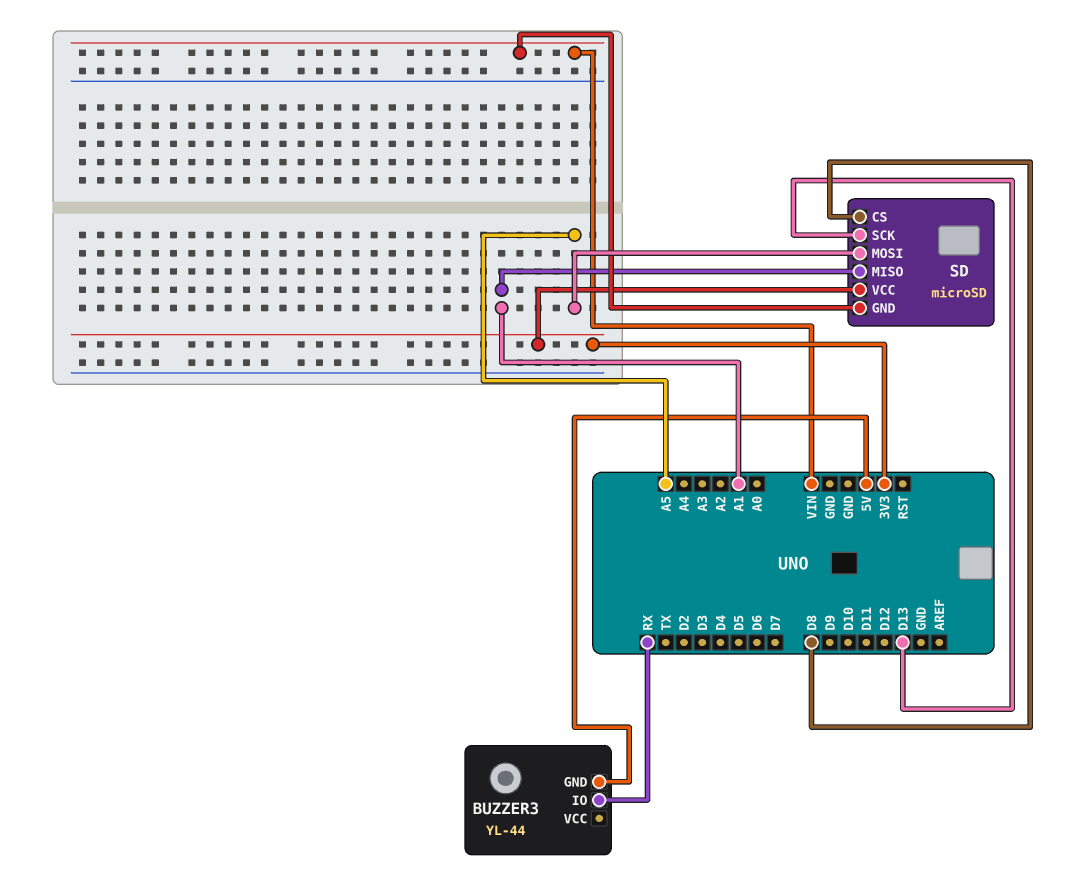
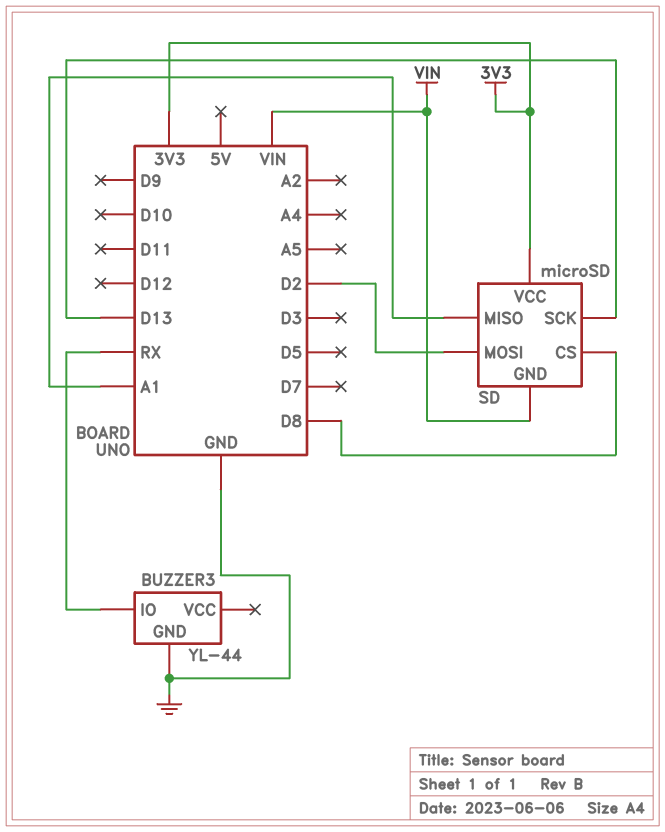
BUZZER3 pin GND: 5V -> GND
SD pin MOSI: A5 -> D2

